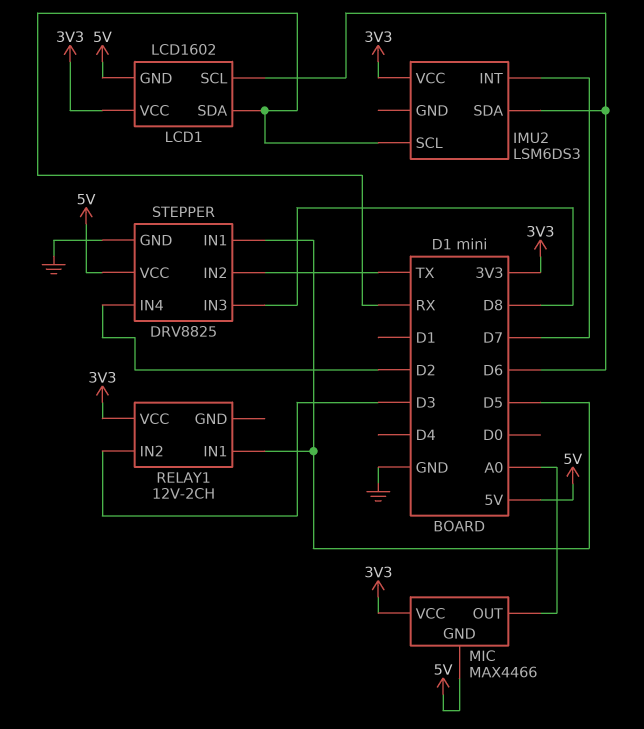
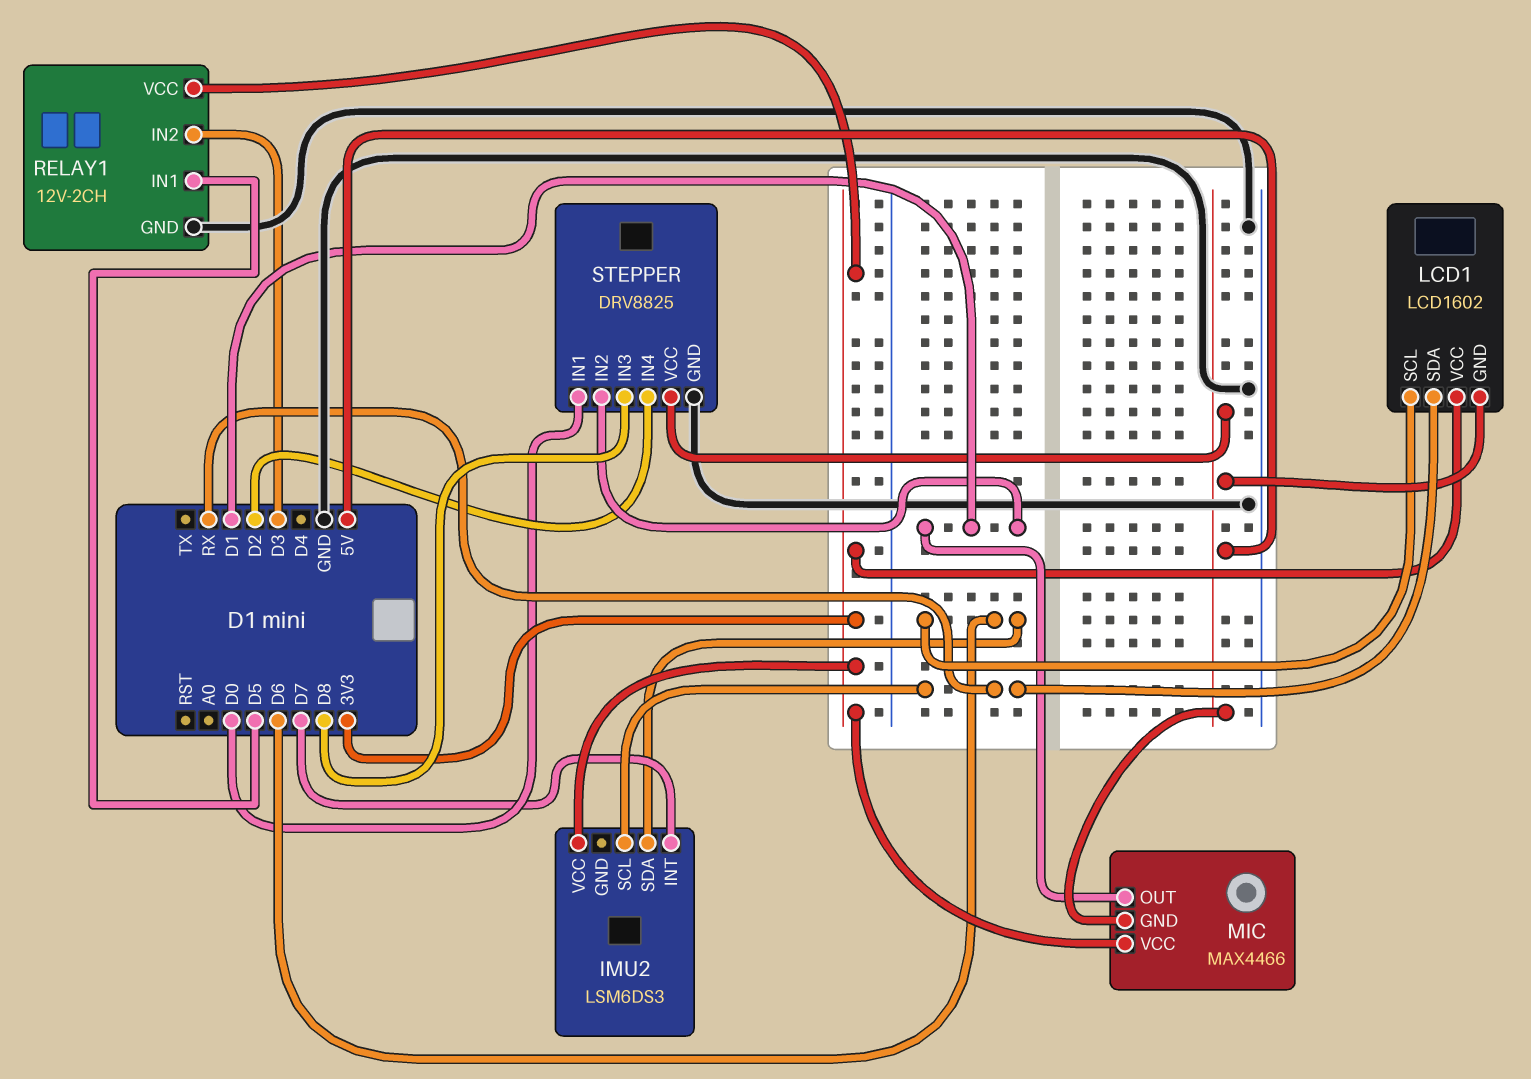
MIC pin OUT: A0 -> D1
RELAY1 pin GND: none -> GND
STEPPER pin IN1: D5 -> D0
STEPPER pin IN2: TX -> D1

